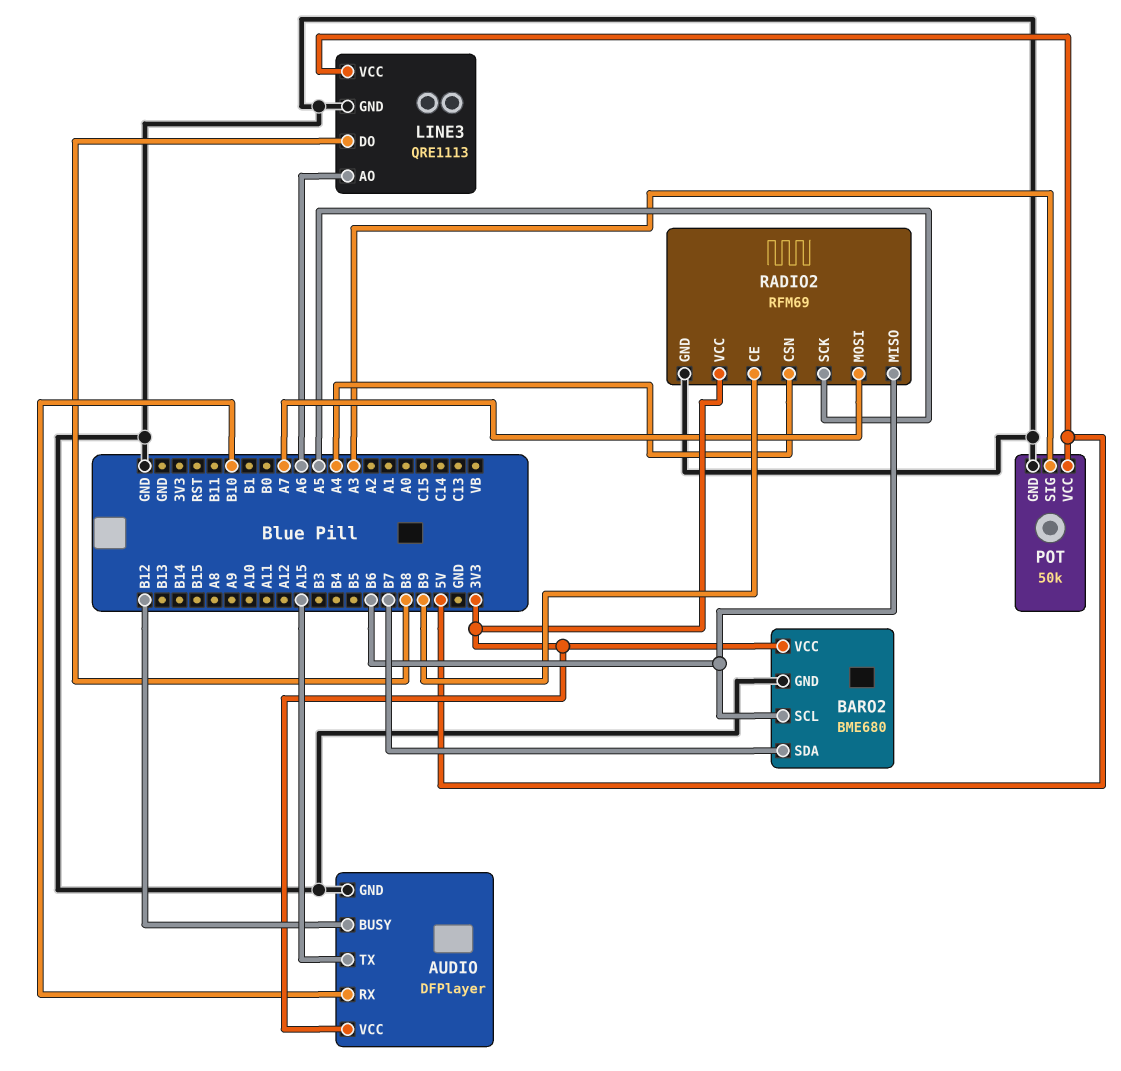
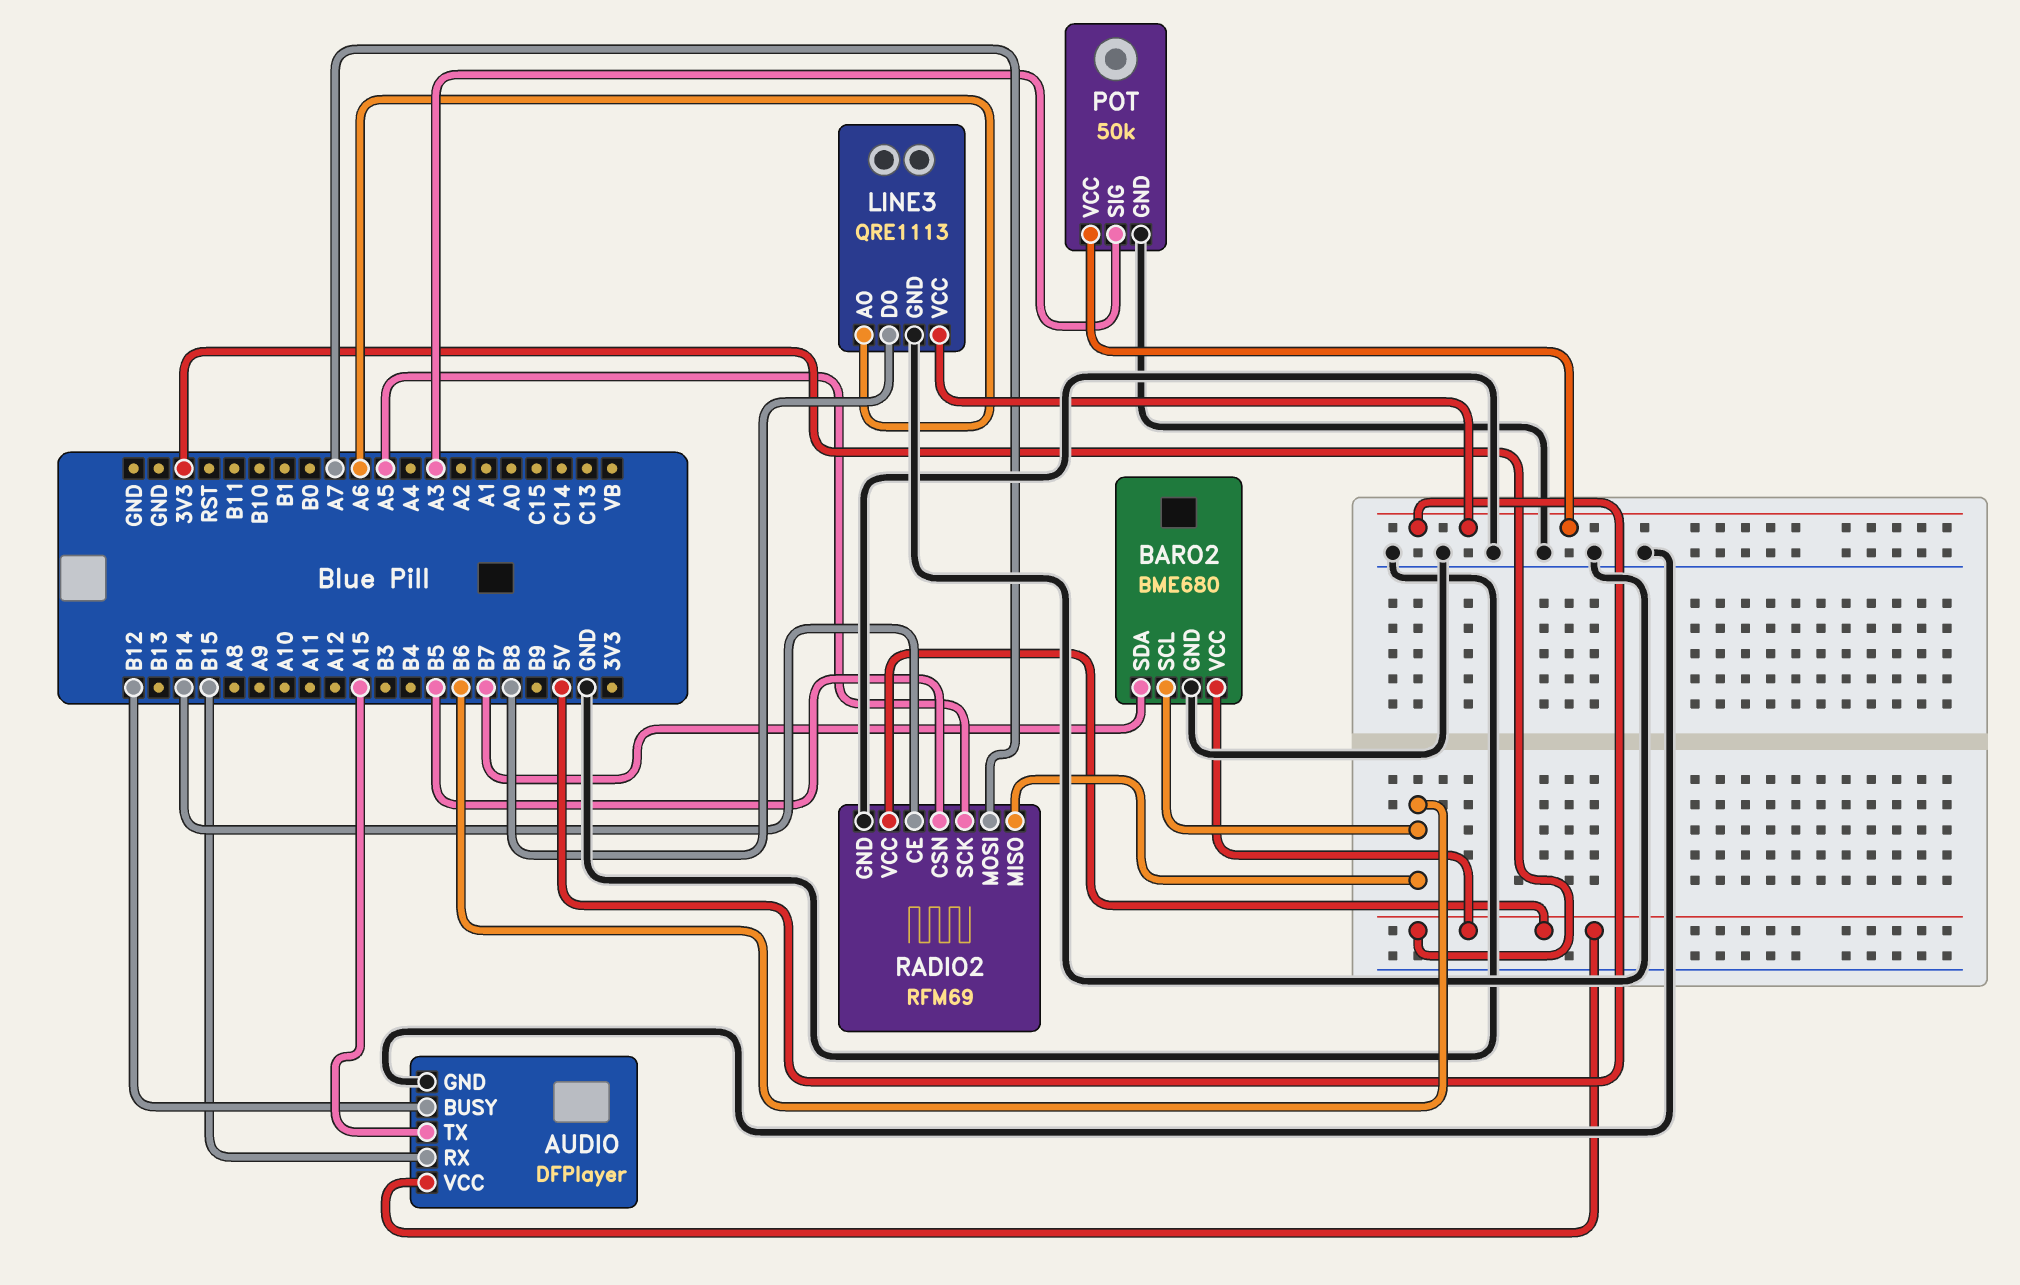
AUDIO pin RX: B10 -> B15
RADIO2 pin CE: B9 -> B14
RADIO2 pin CSN: A4 -> B5

